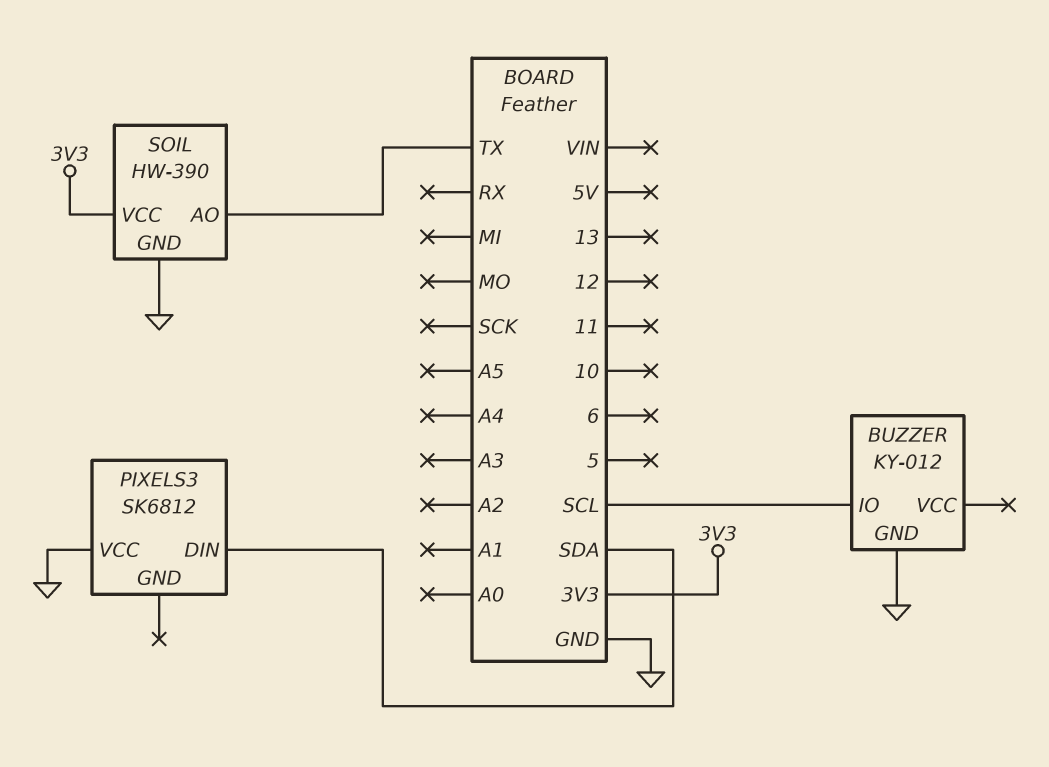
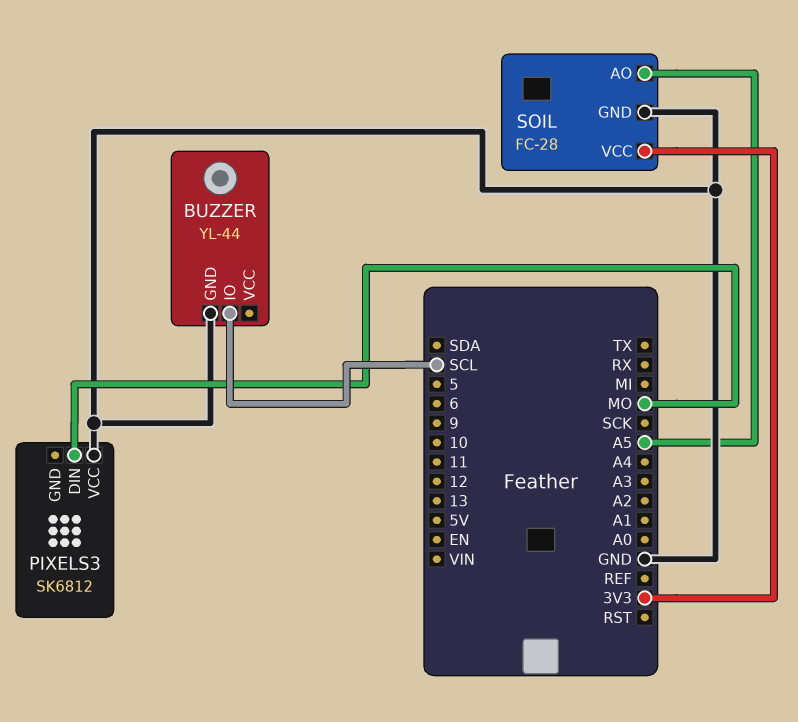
BUZZER: KY-012 -> YL-44
PIXELS3 pin DIN: SDA -> MO
SOIL: HW-390 -> FC-28
SOIL pin AO: TX -> A5

